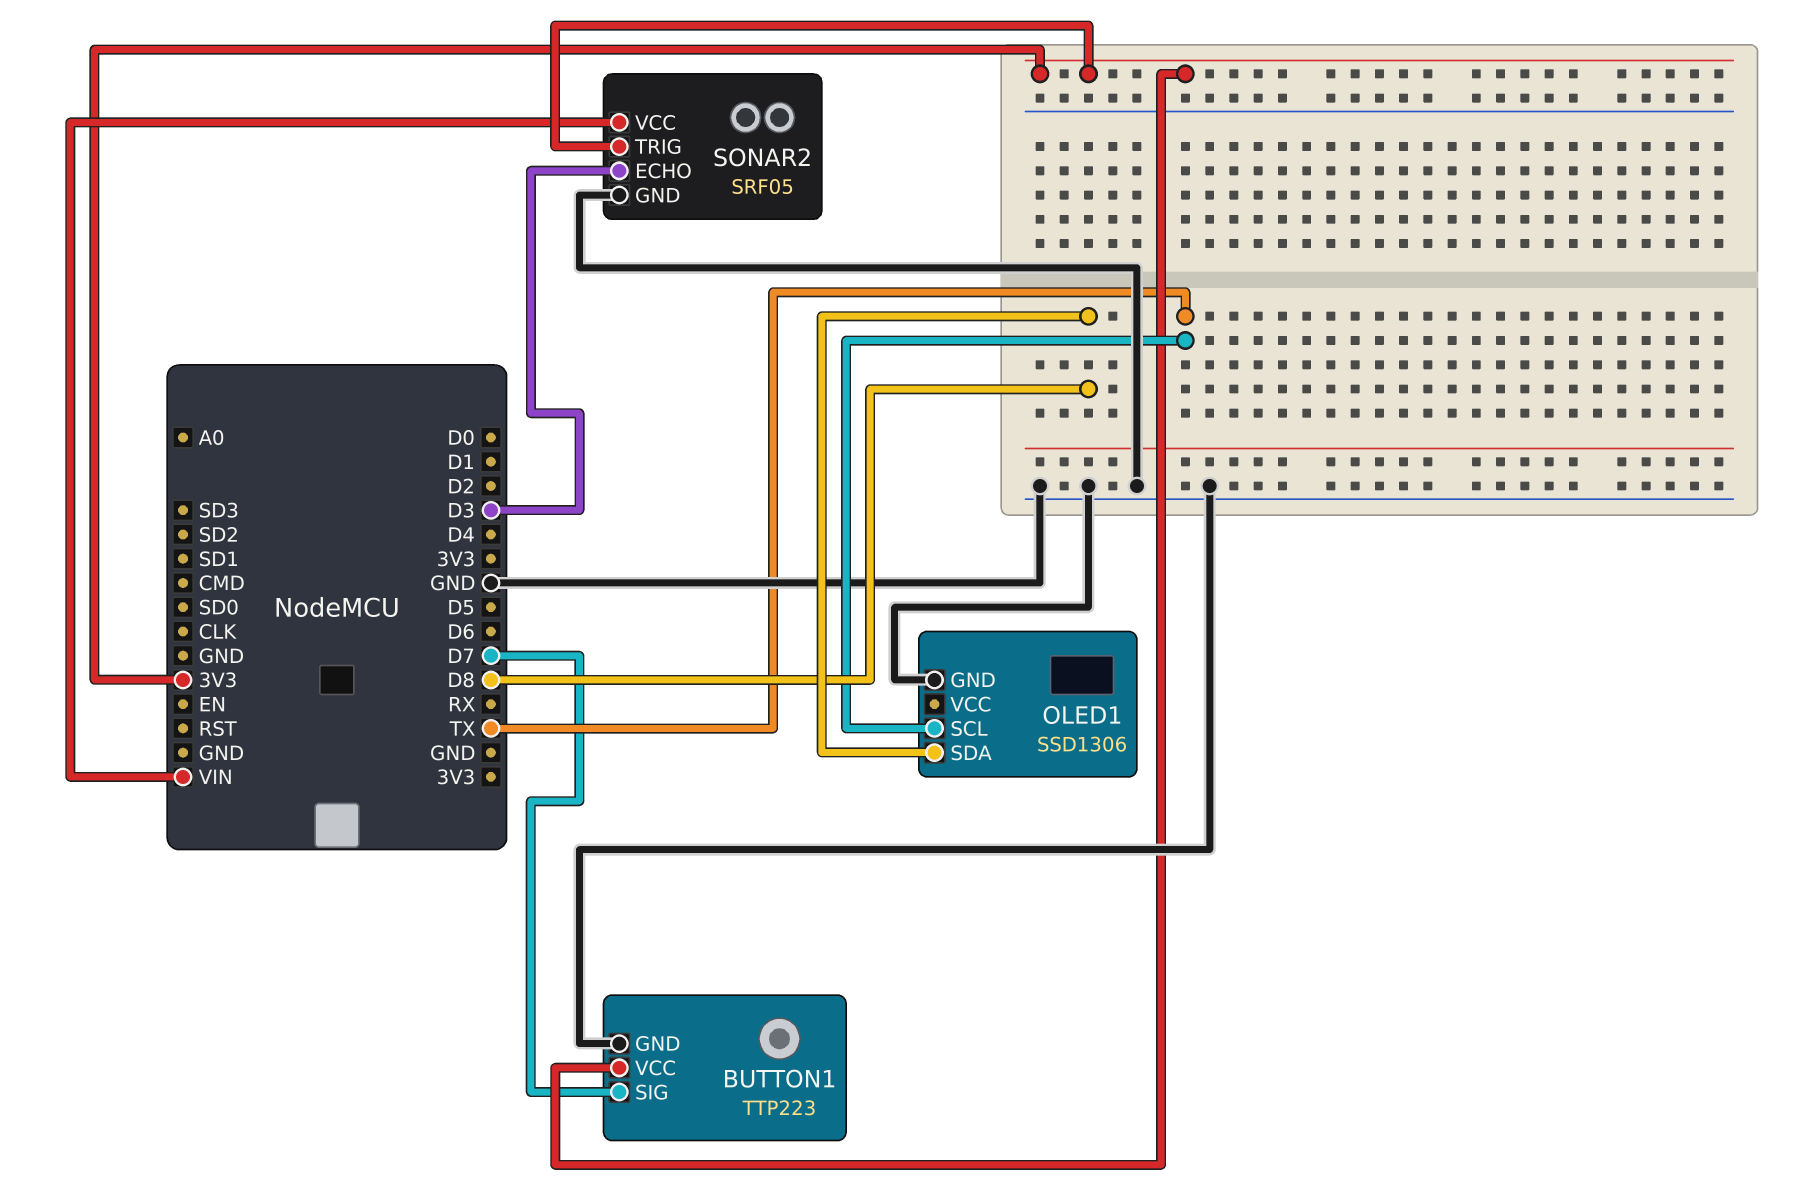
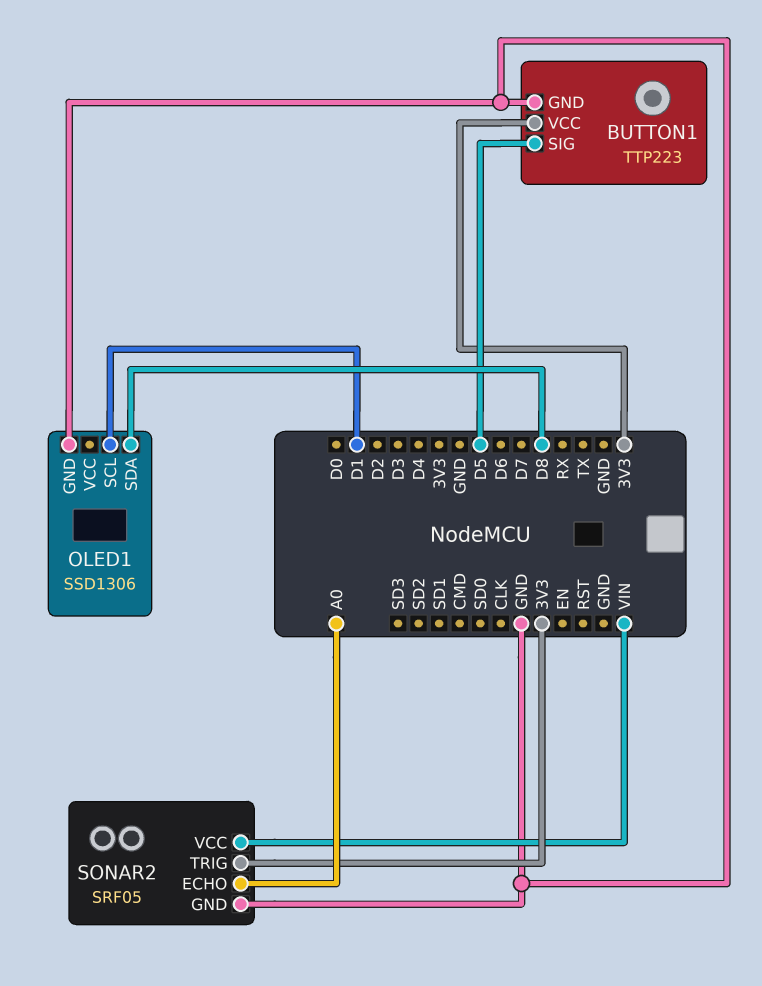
BUTTON1 pin SIG: D7 -> D5
OLED1 pin SCL: TX -> D1
SONAR2 pin ECHO: D3 -> A0

